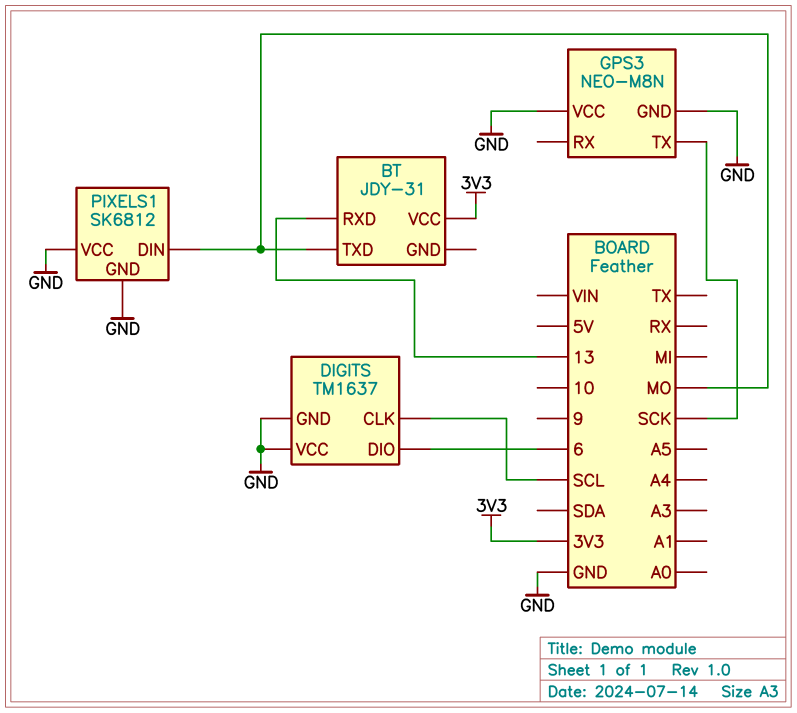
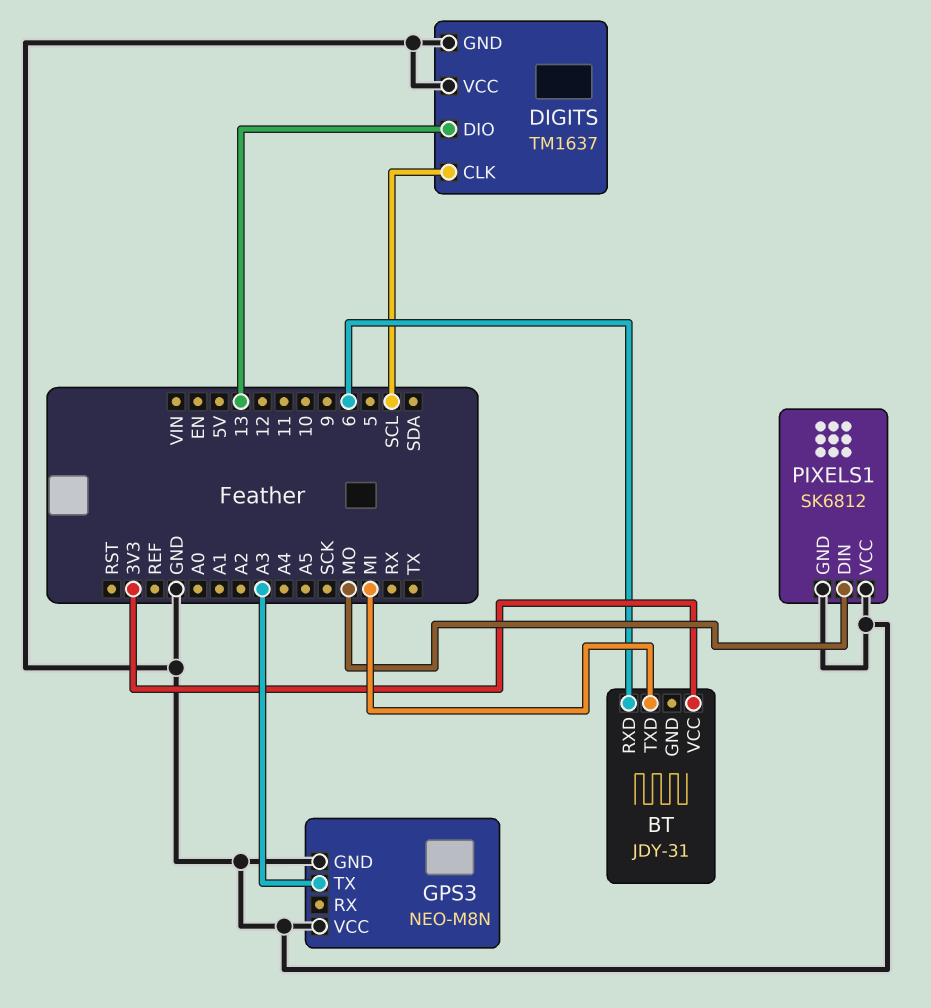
BT pin RXD: 13 -> 6
BT pin TXD: MO -> MI
DIGITS pin DIO: 6 -> 13
GPS3 pin TX: SCK -> A3

